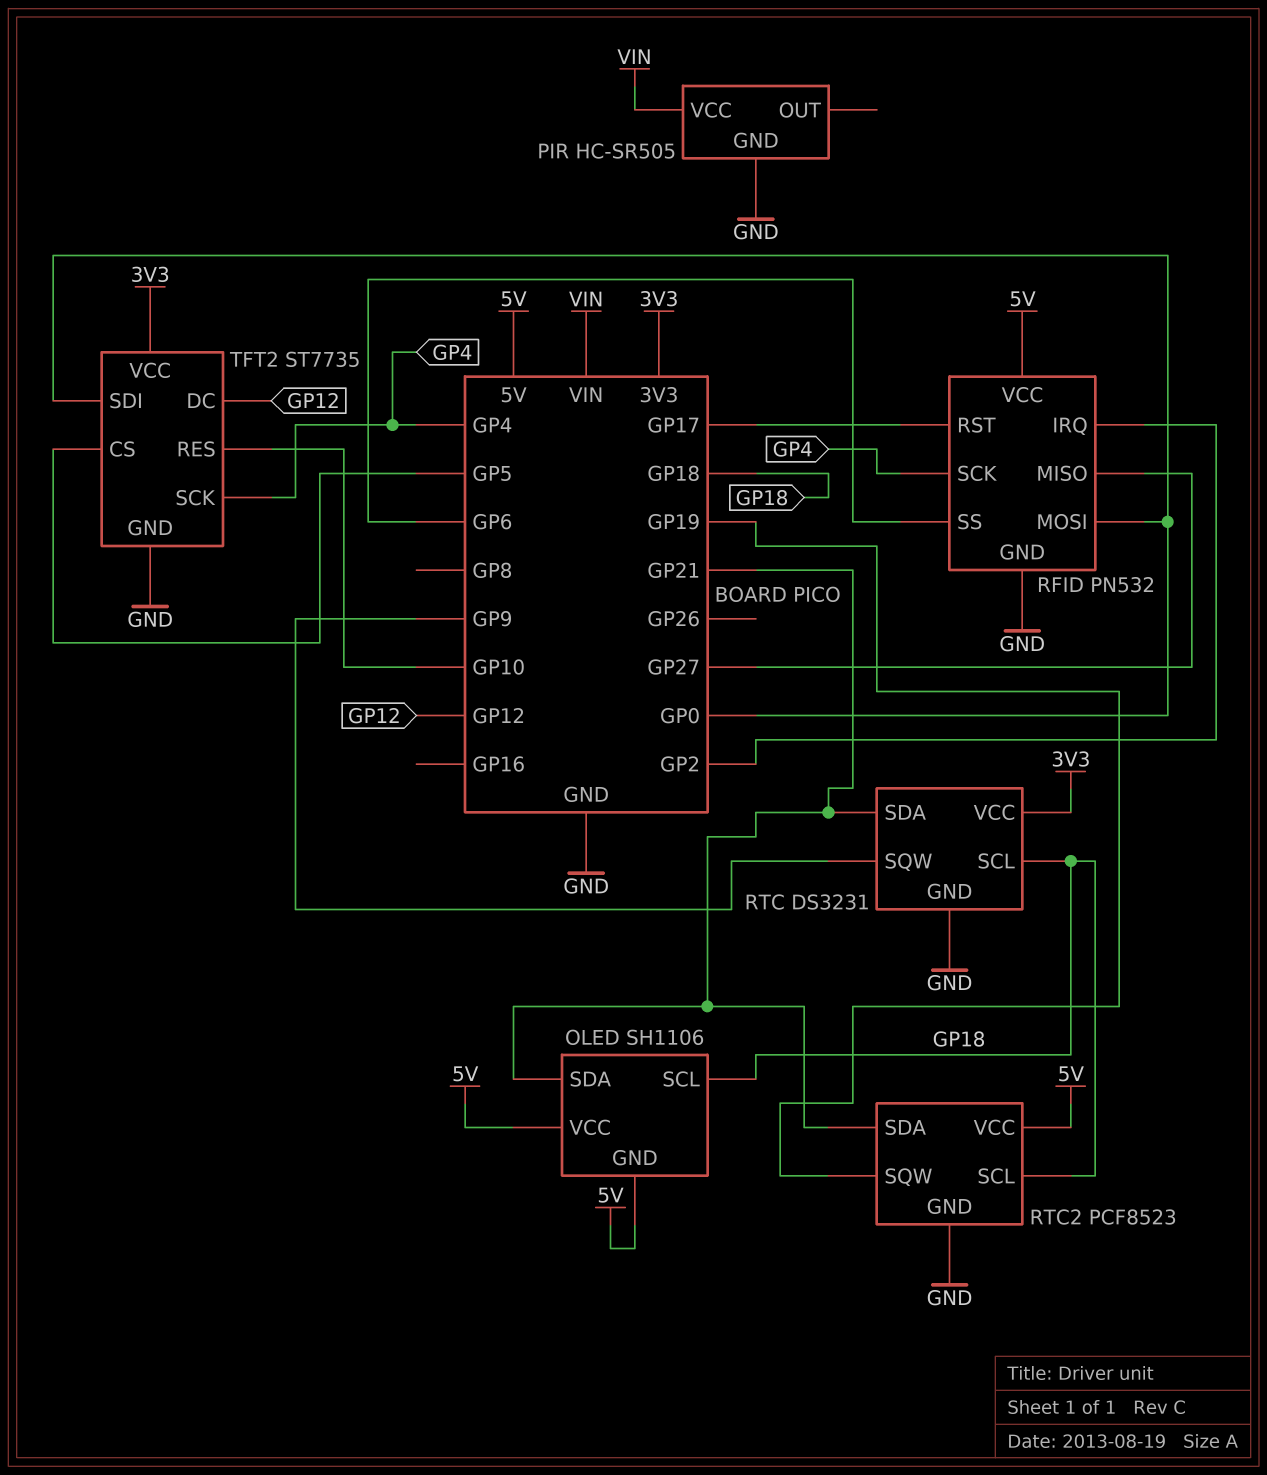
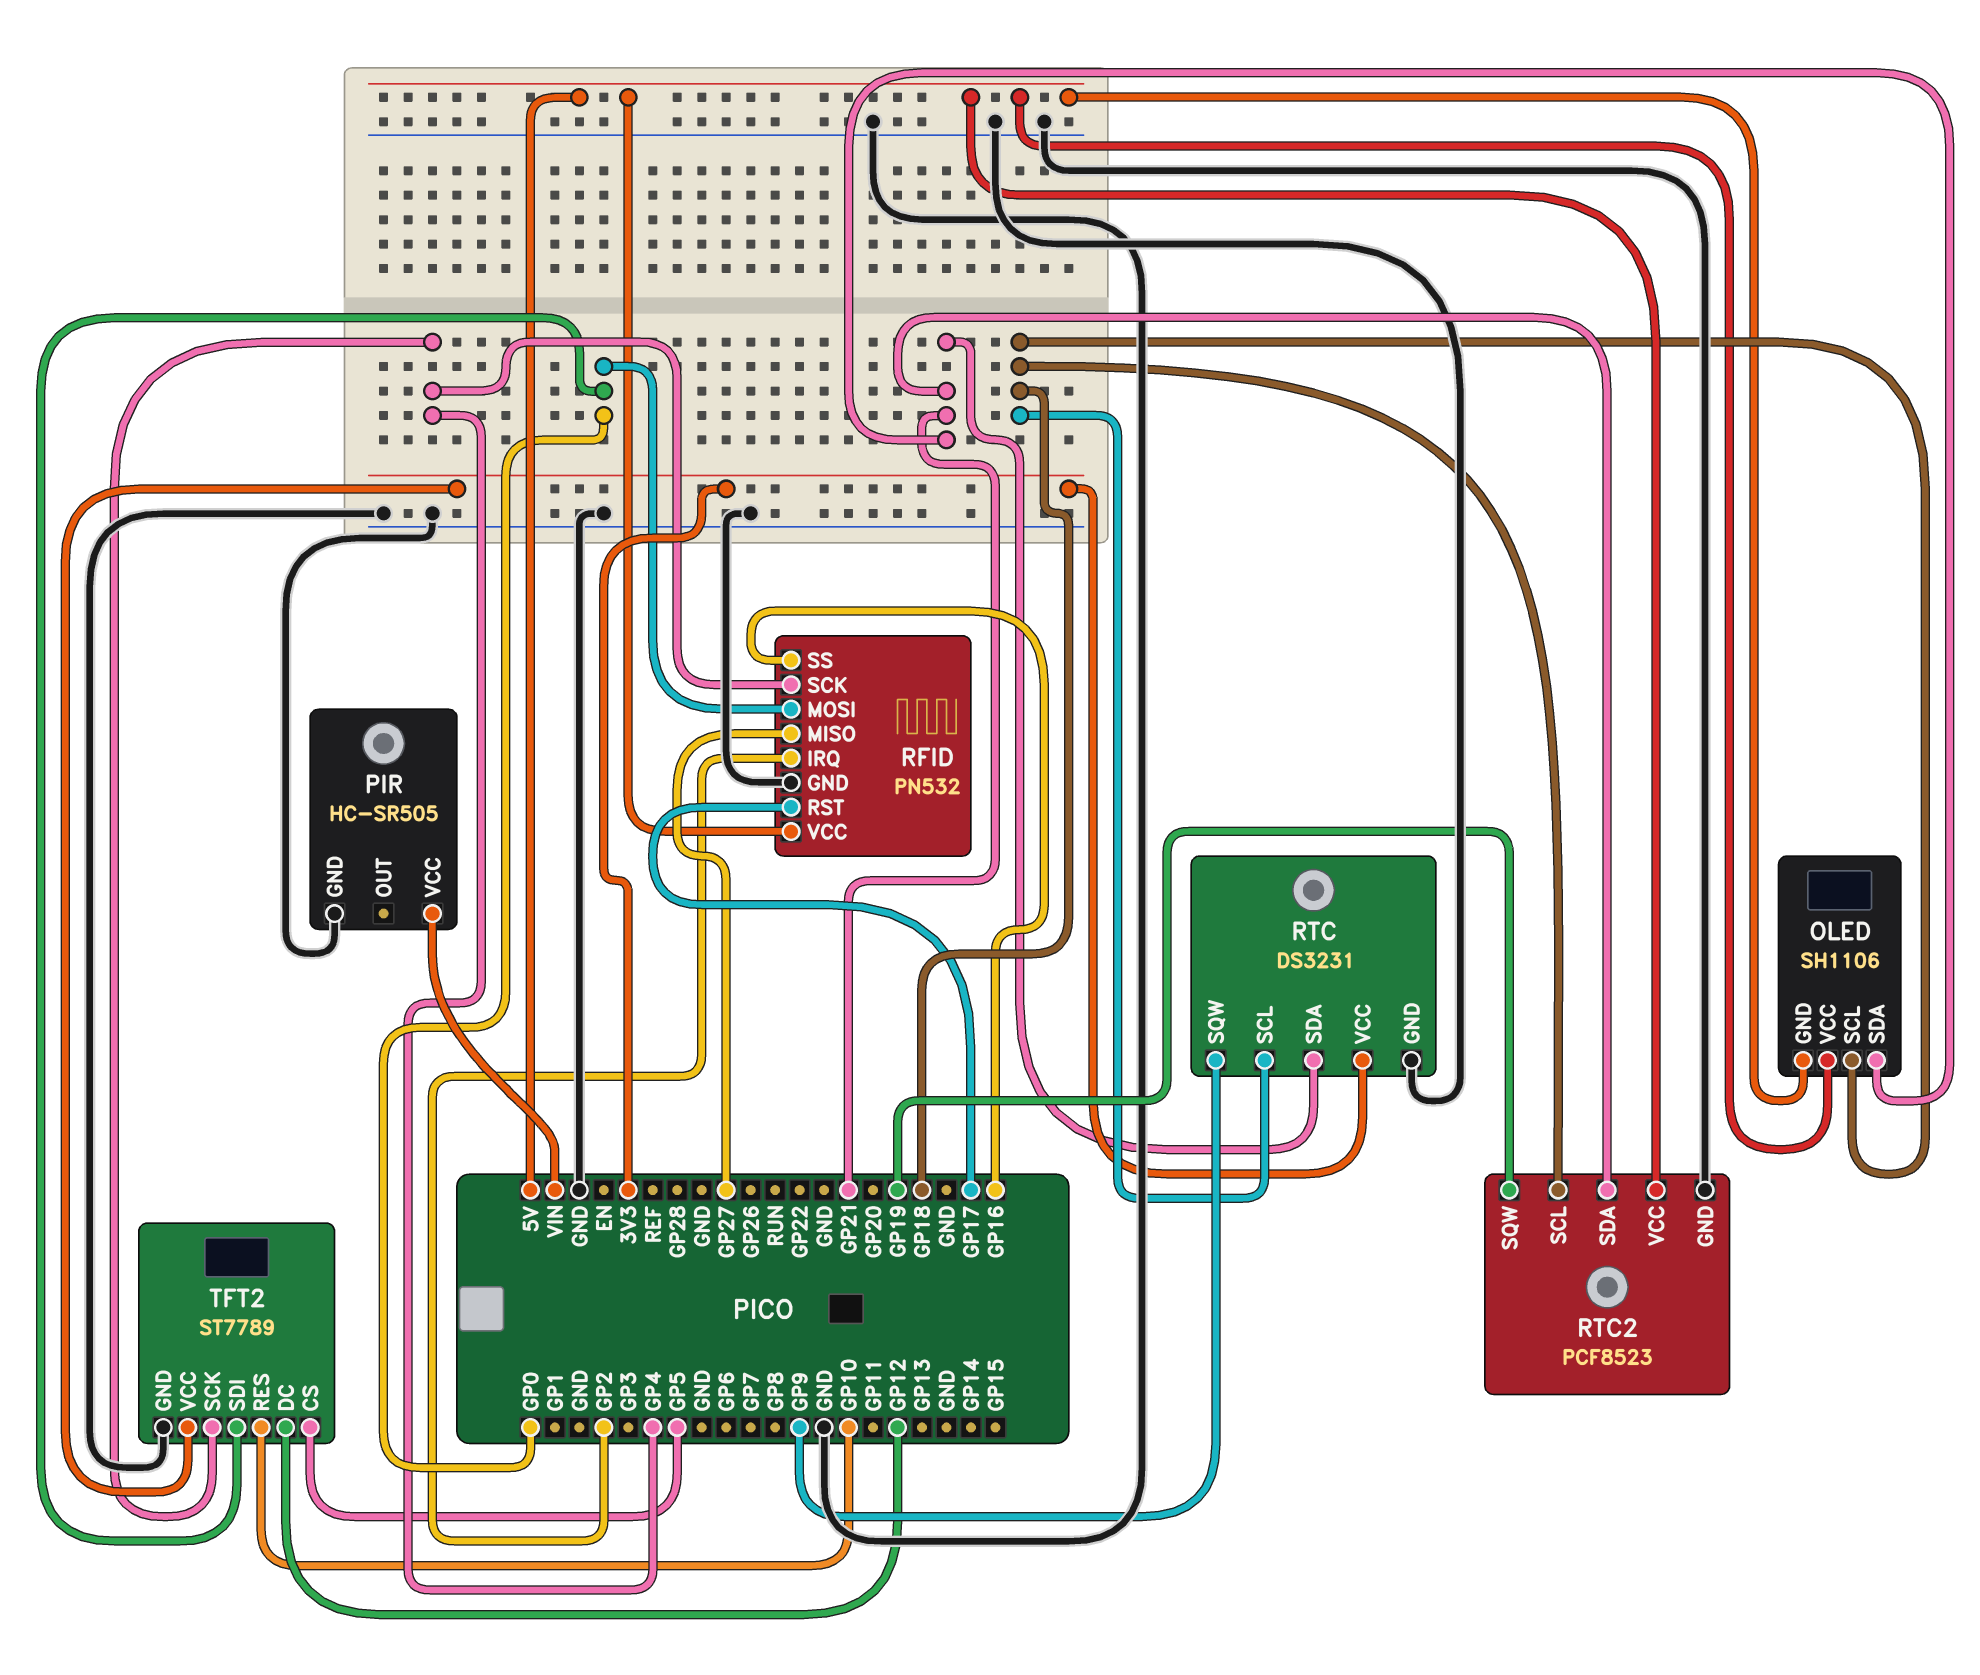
RFID pin SS: GP6 -> GP16
TFT2: ST7735 -> ST7789

